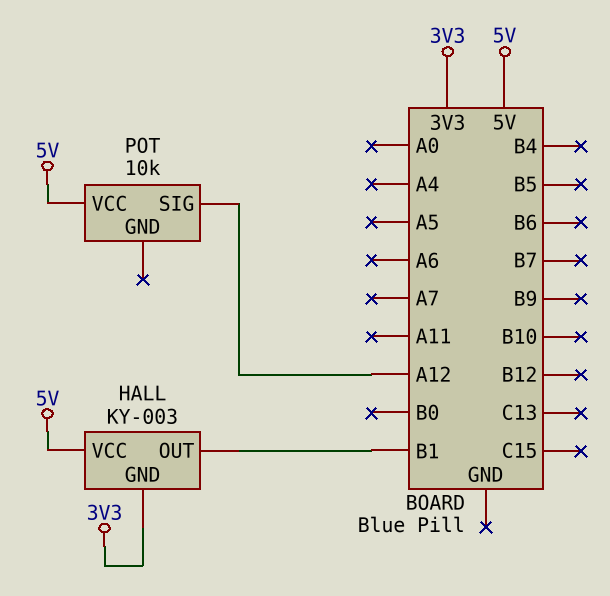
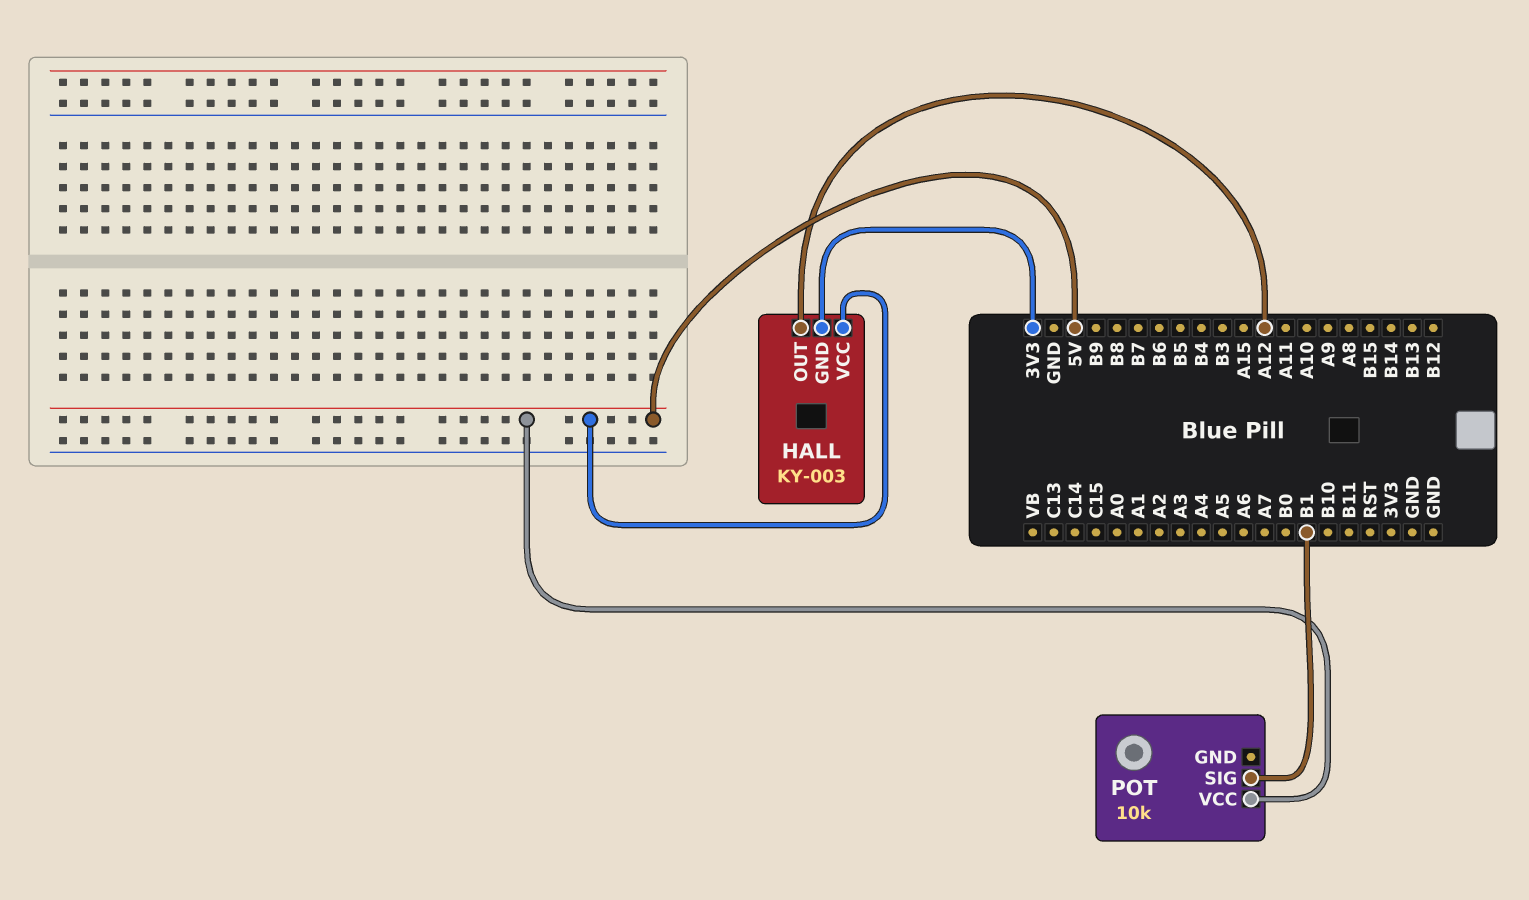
HALL pin OUT: B1 -> A12
POT pin SIG: A12 -> B1

